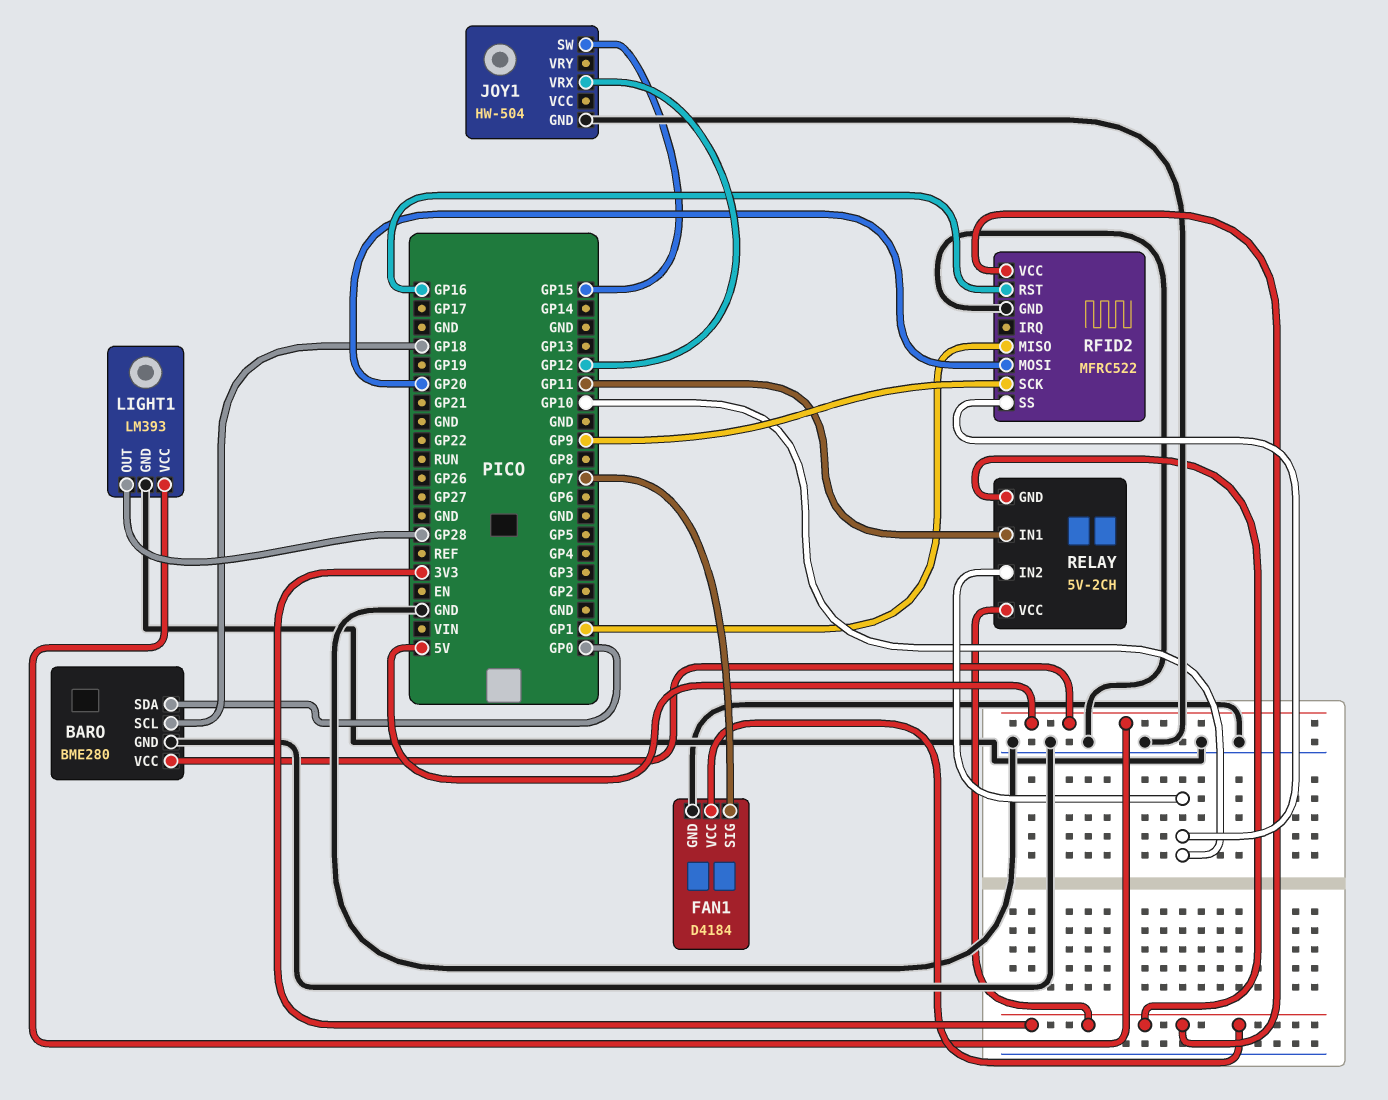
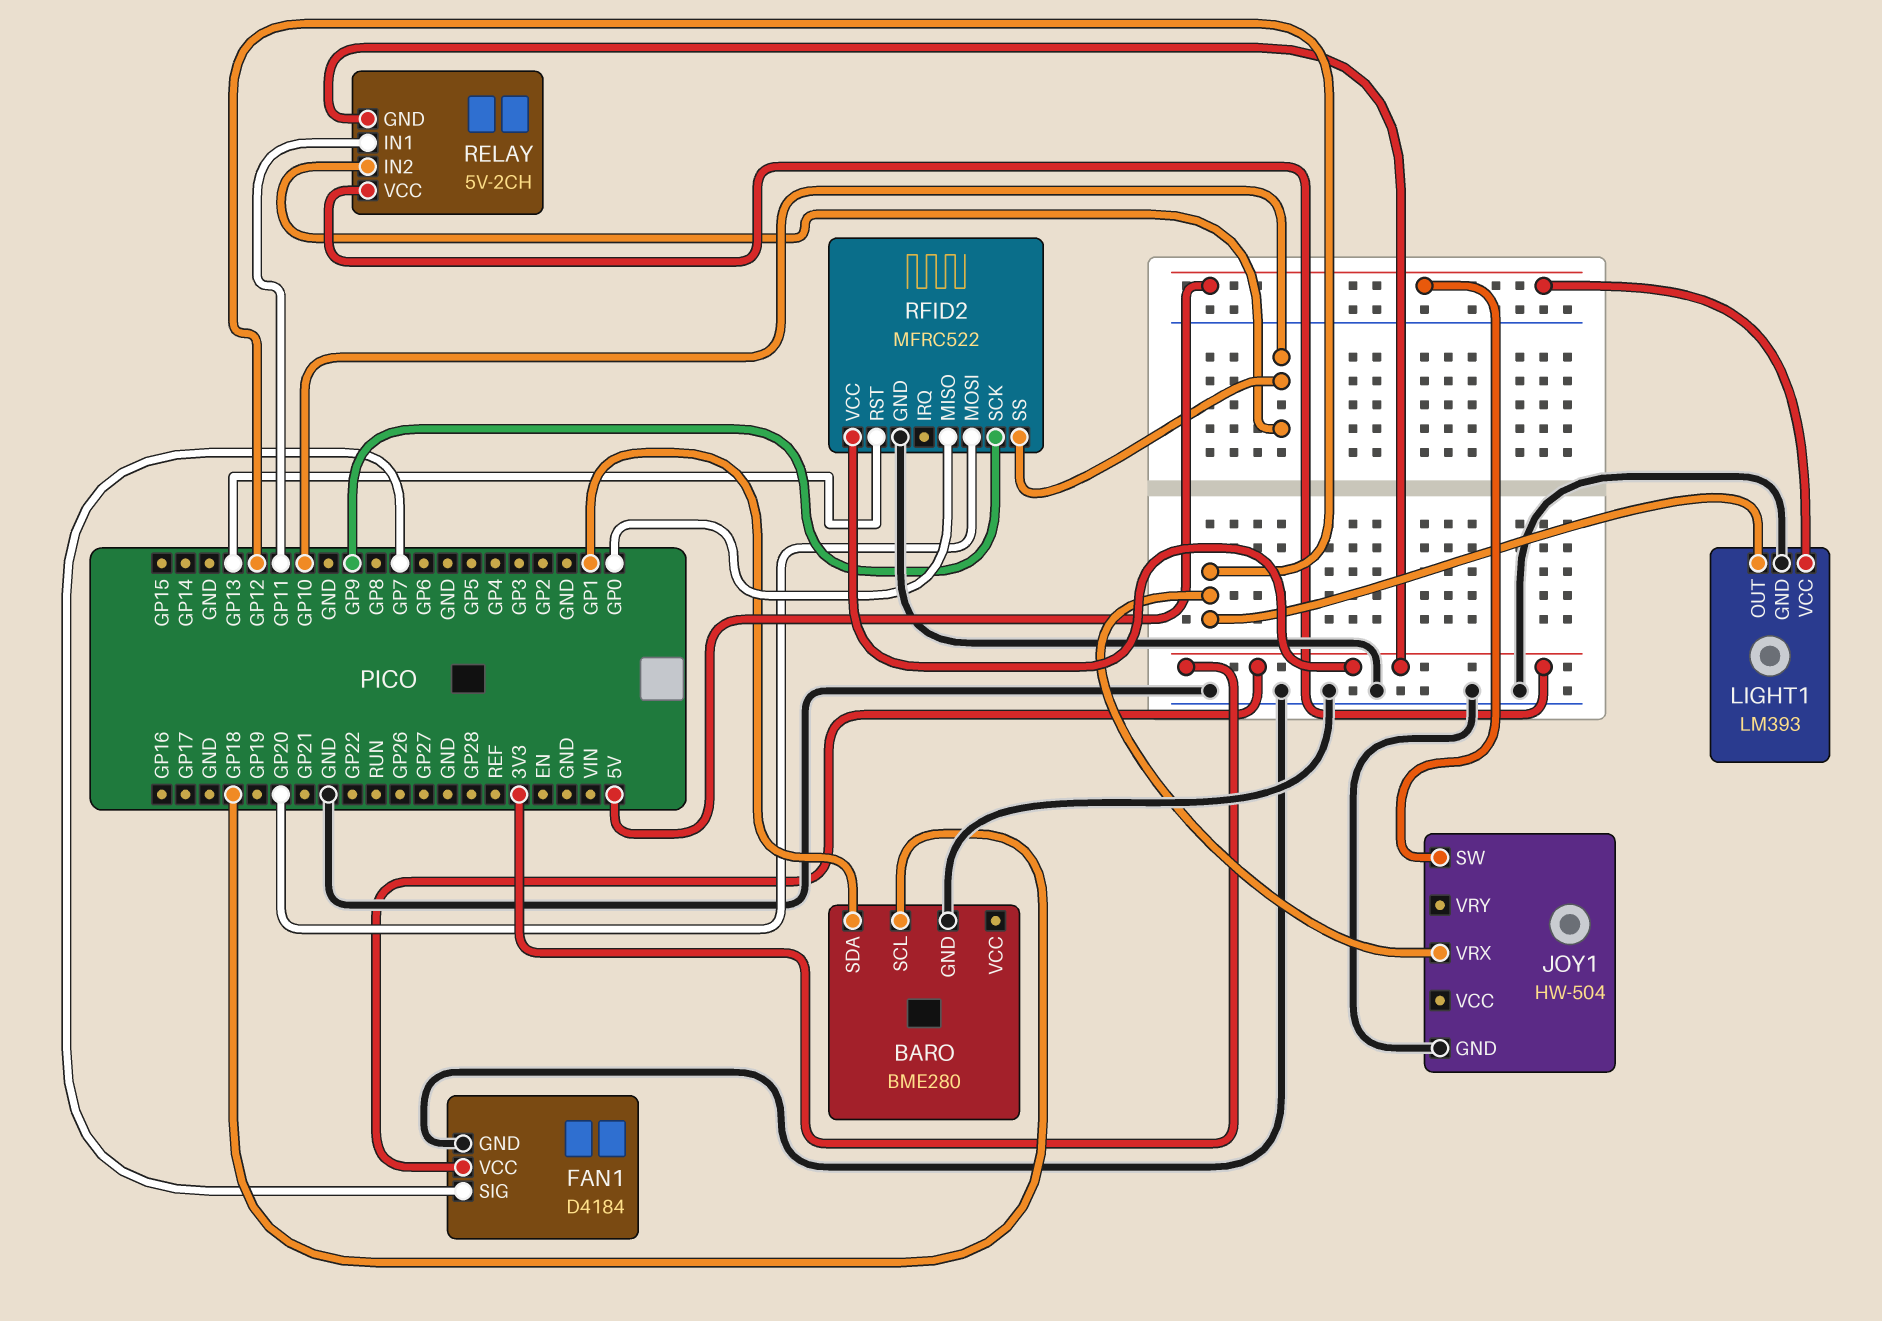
BARO pin SDA: GP0 -> GP1
BARO pin VCC: 5V -> none
JOY1 pin SW: GP15 -> 5V
LIGHT1 pin OUT: GP28 -> GP12
RFID2 pin MISO: GP1 -> GP0
RFID2 pin RST: GP16 -> GP13

